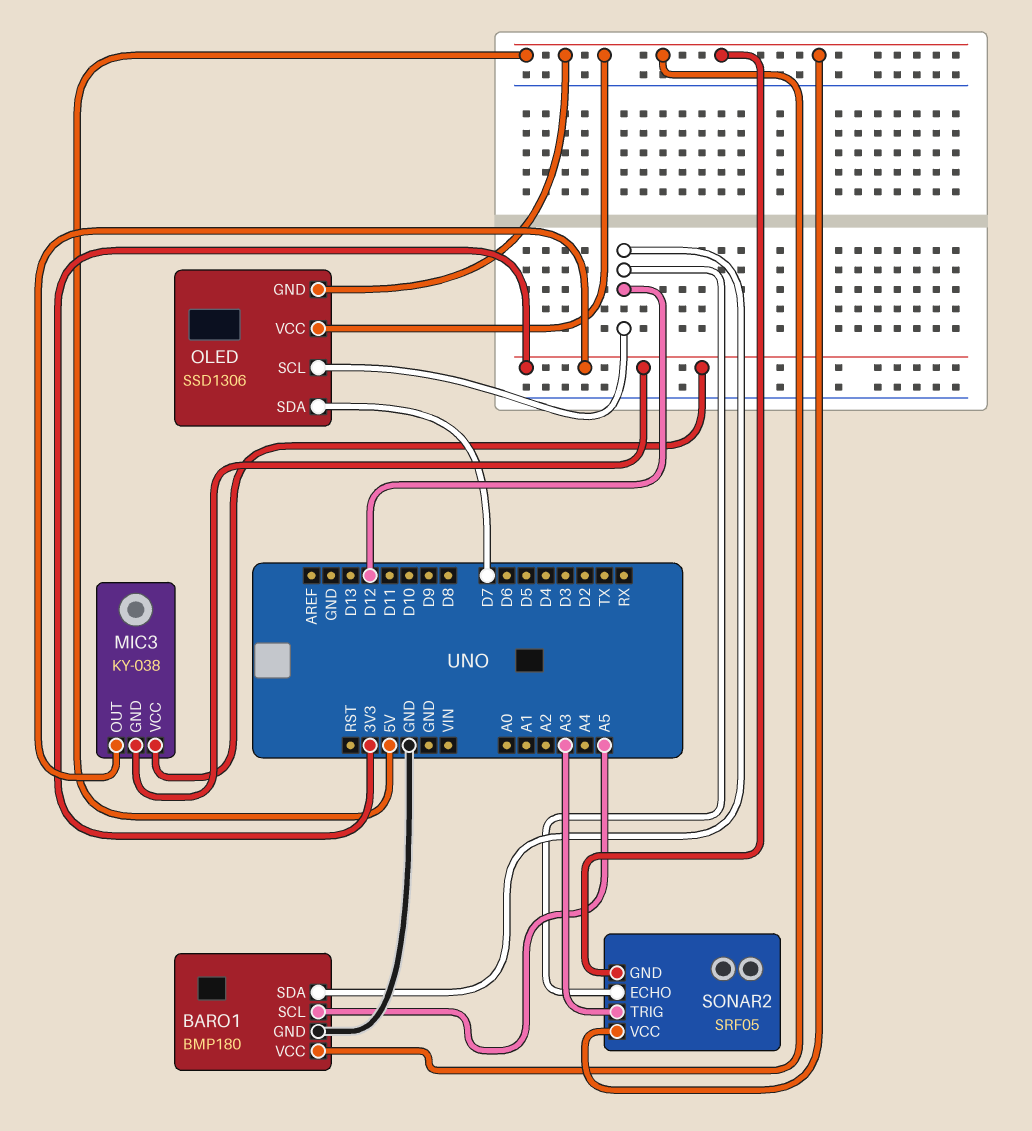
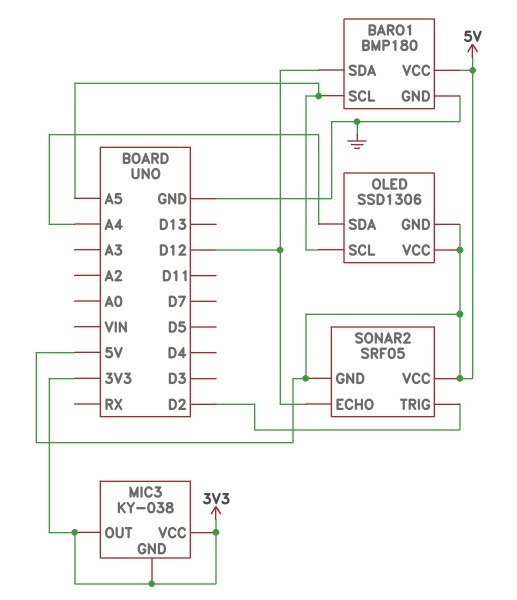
OLED pin SCL: D12 -> A5
OLED pin SDA: D7 -> A4
SONAR2 pin TRIG: A3 -> D2

